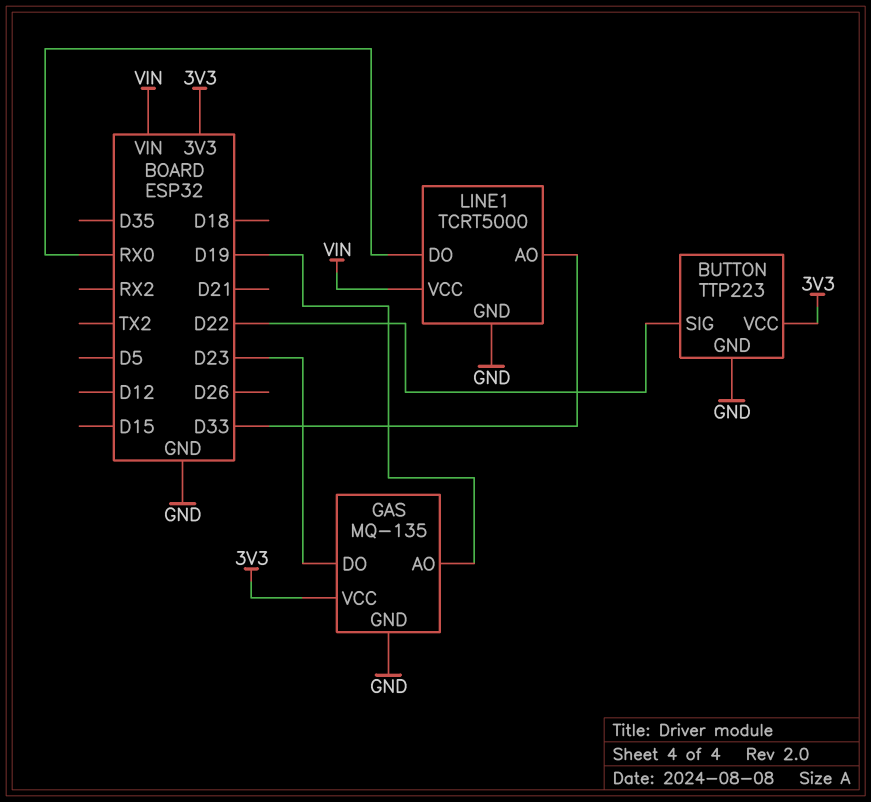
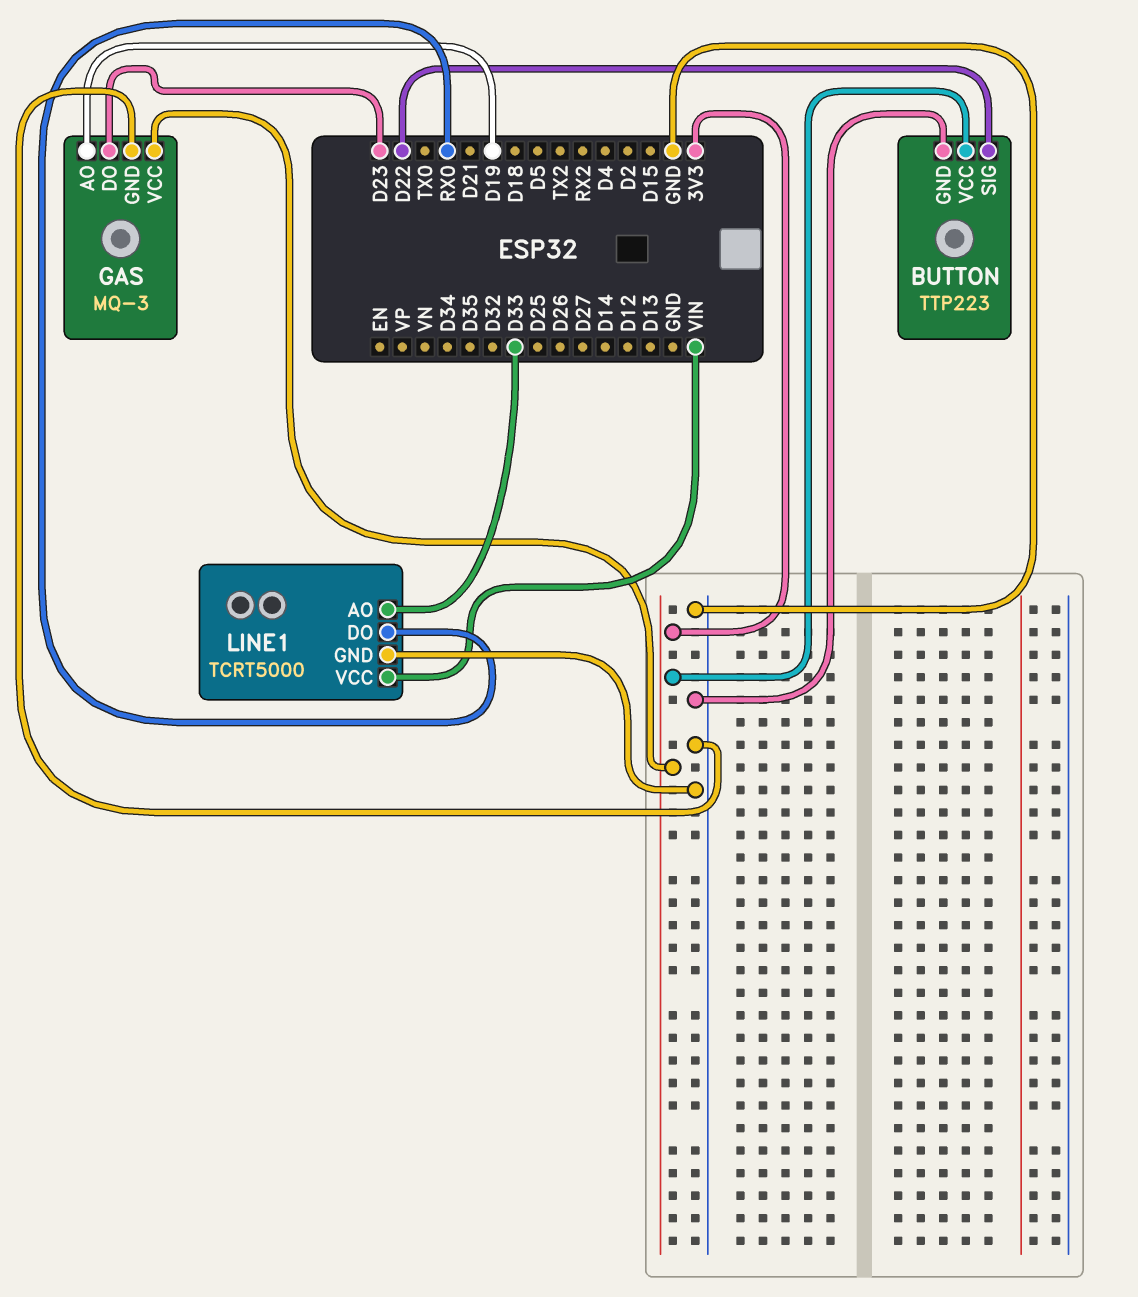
GAS: MQ-135 -> MQ-3

